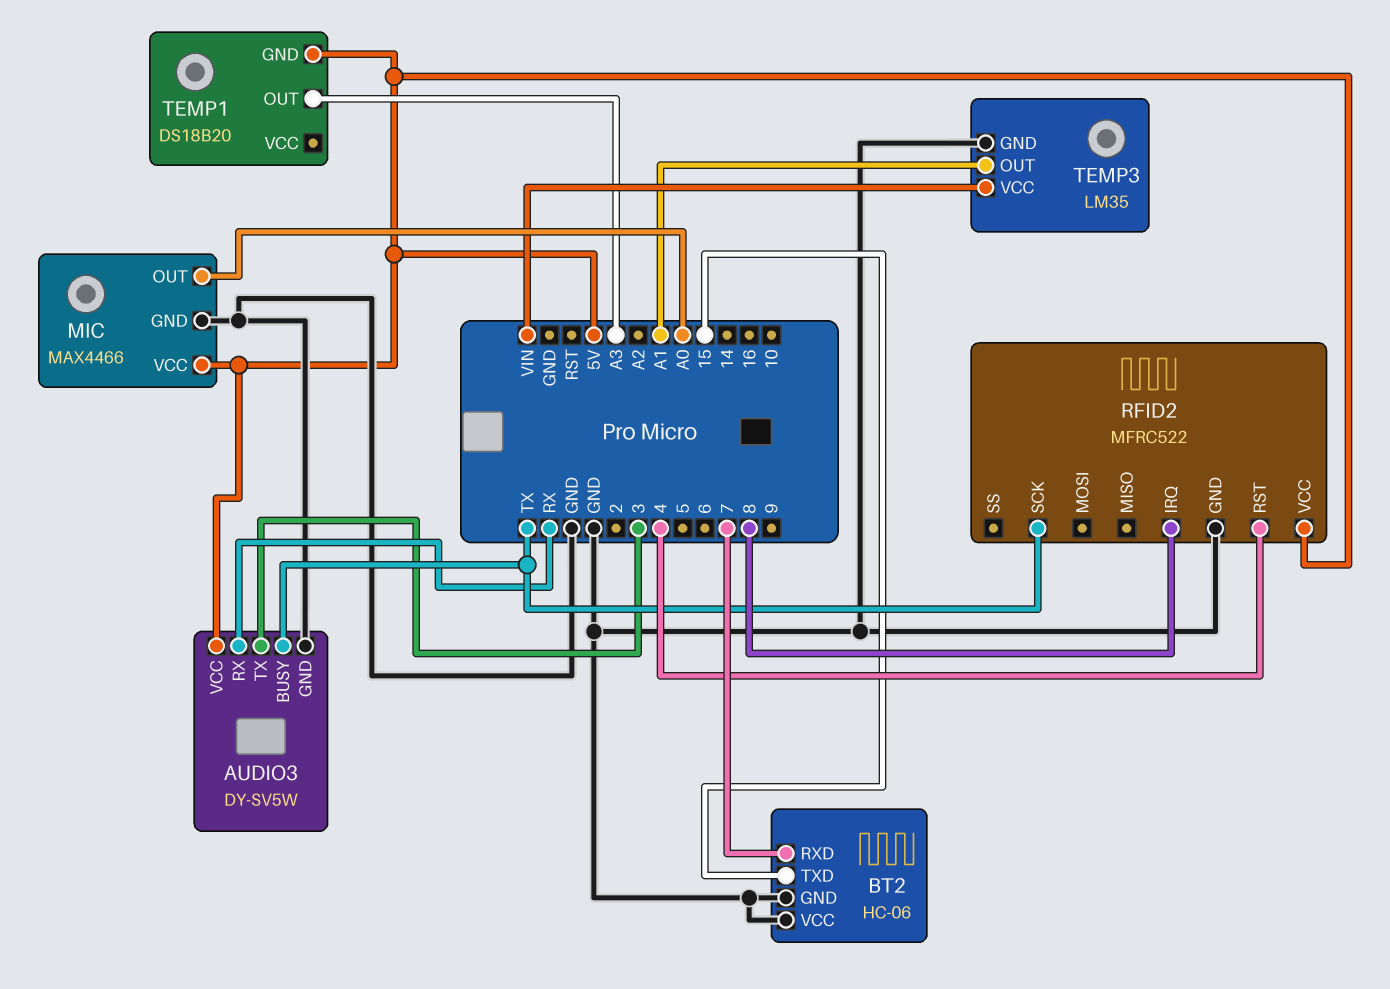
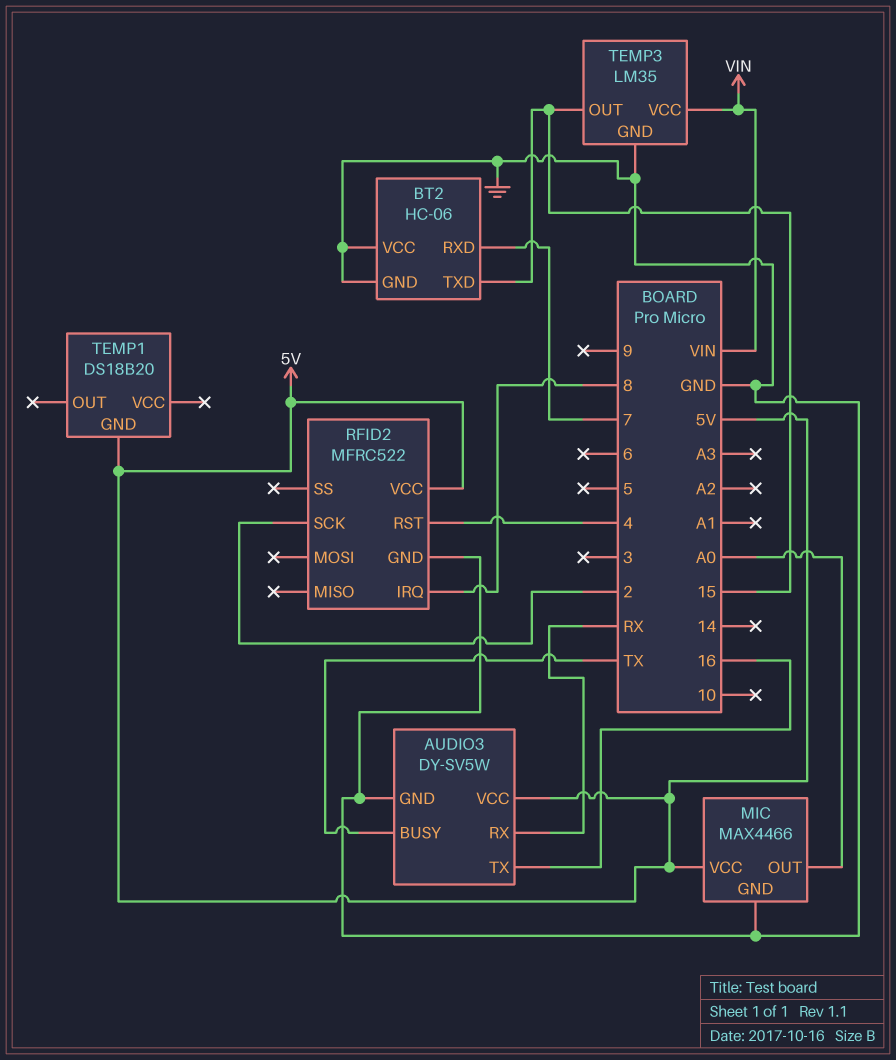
AUDIO3 pin TX: 3 -> 16
RFID2 pin SCK: TX -> 2
TEMP1 pin OUT: A3 -> none
TEMP3 pin OUT: A1 -> 15

